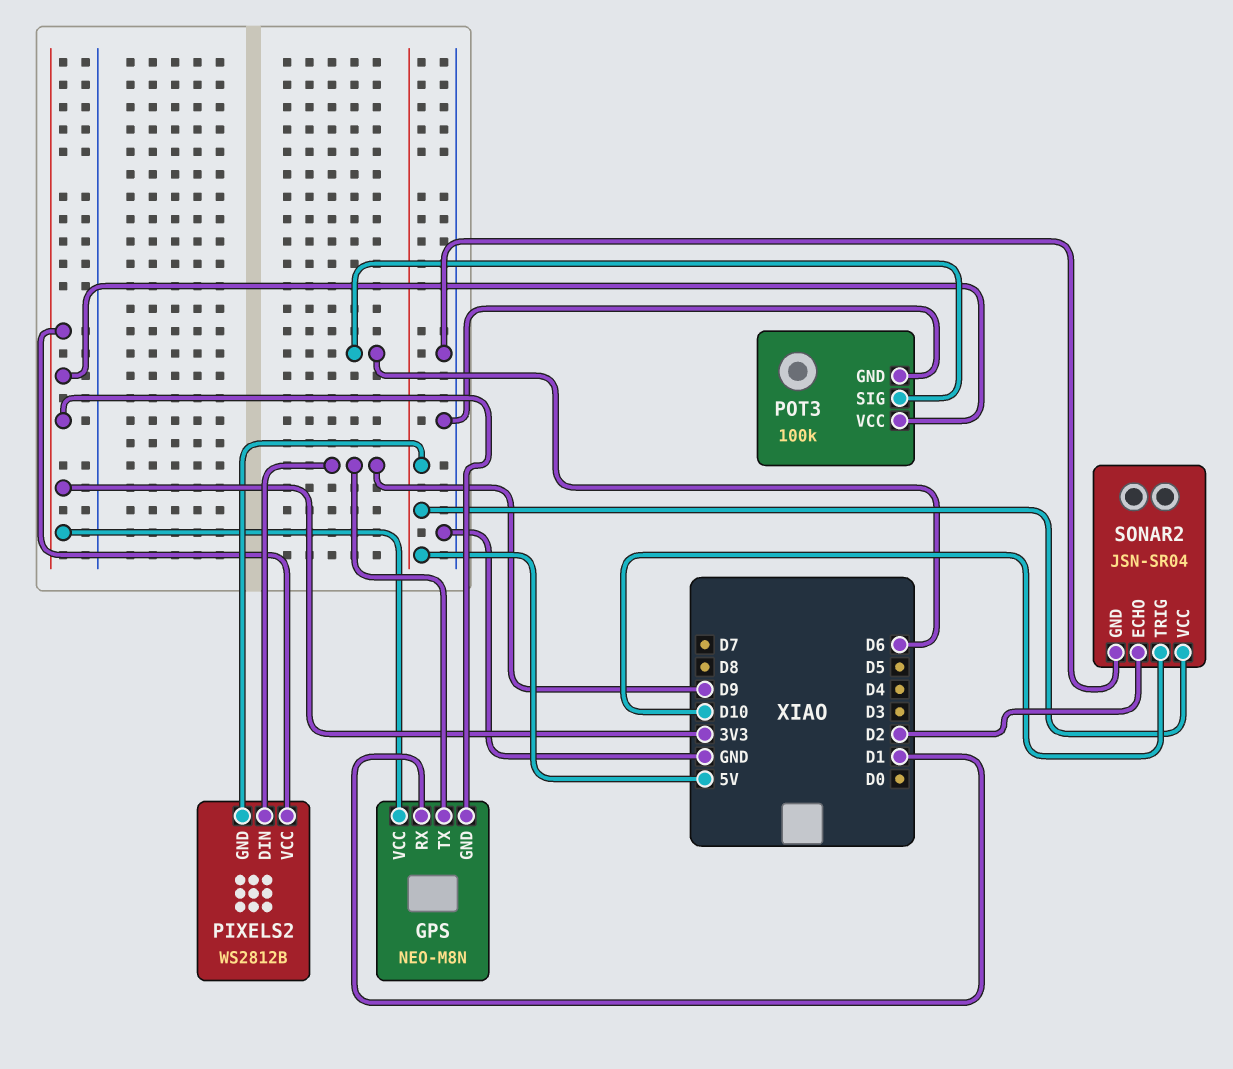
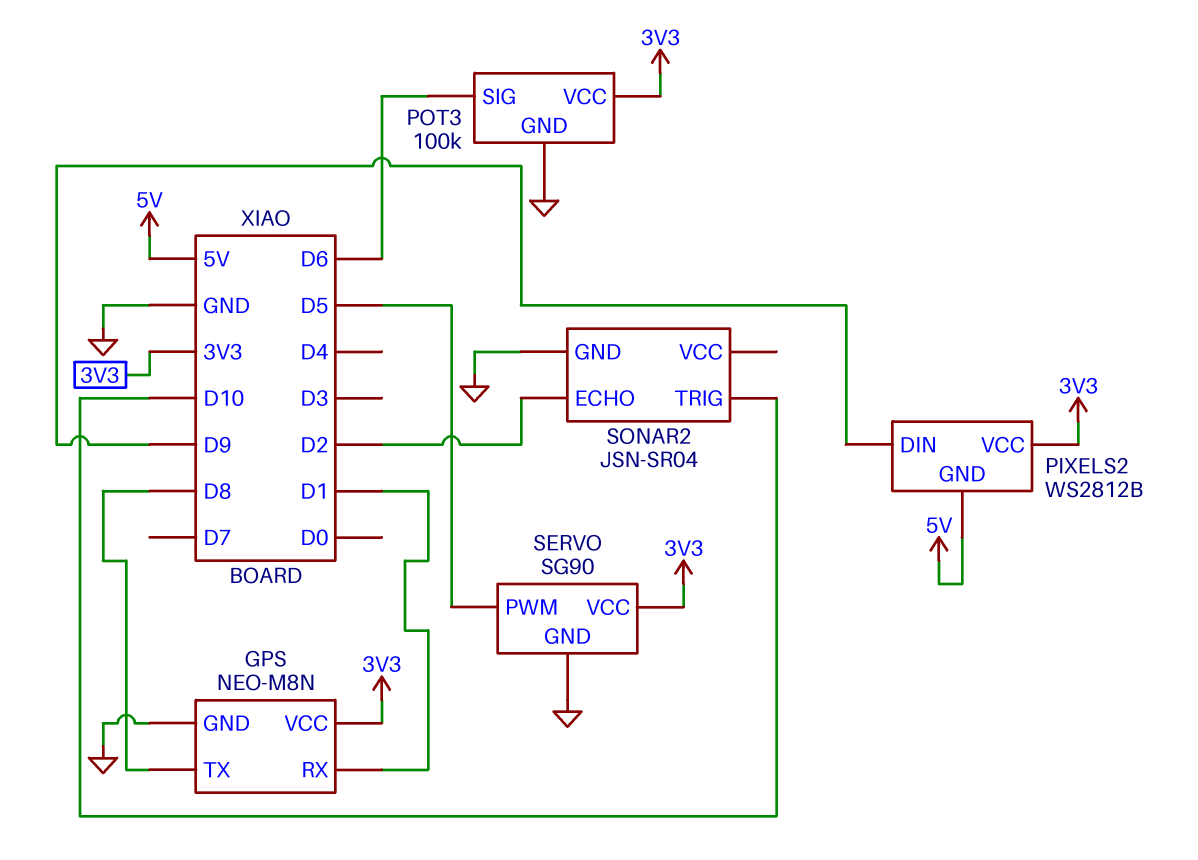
GPS pin GND: 3V3 -> GND
GPS pin TX: D9 -> D8
SERVO: none -> SG90
SERVO pin GND: none -> GND
SERVO pin PWM: none -> D5
SERVO pin VCC: none -> 3V3
SONAR2 pin VCC: 5V -> none

